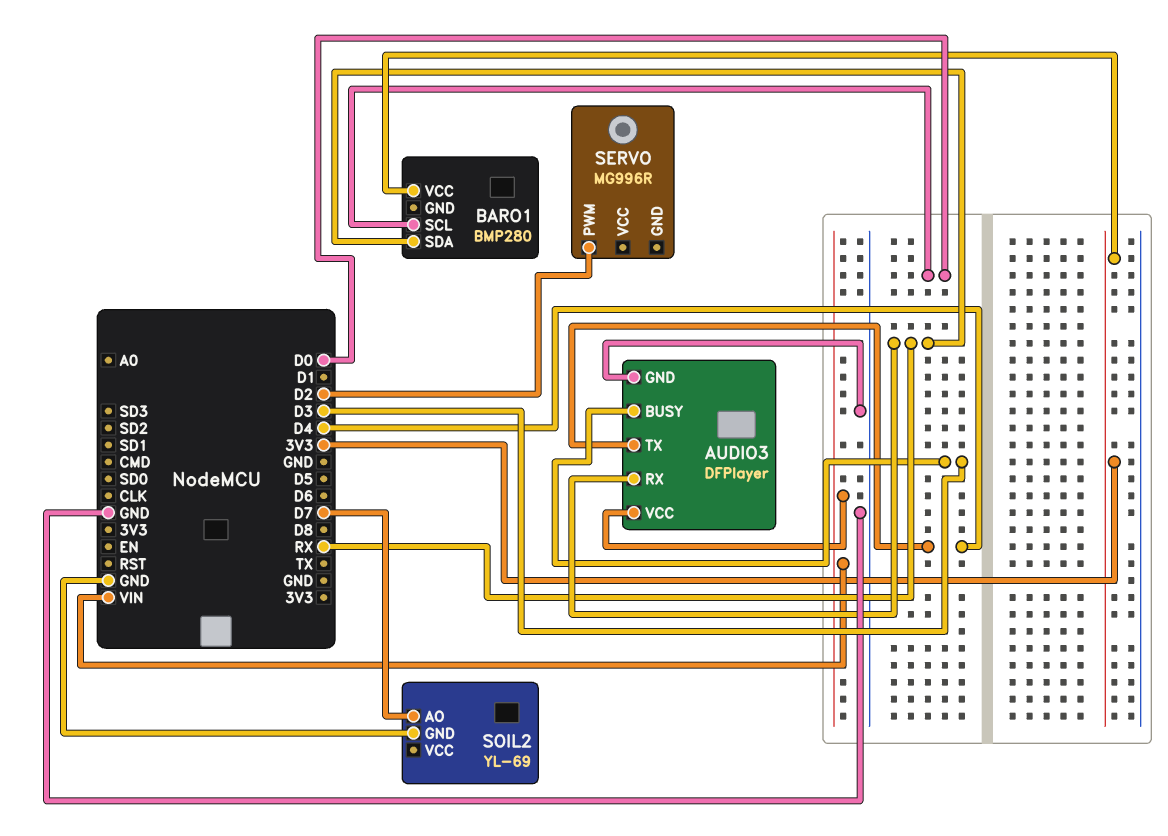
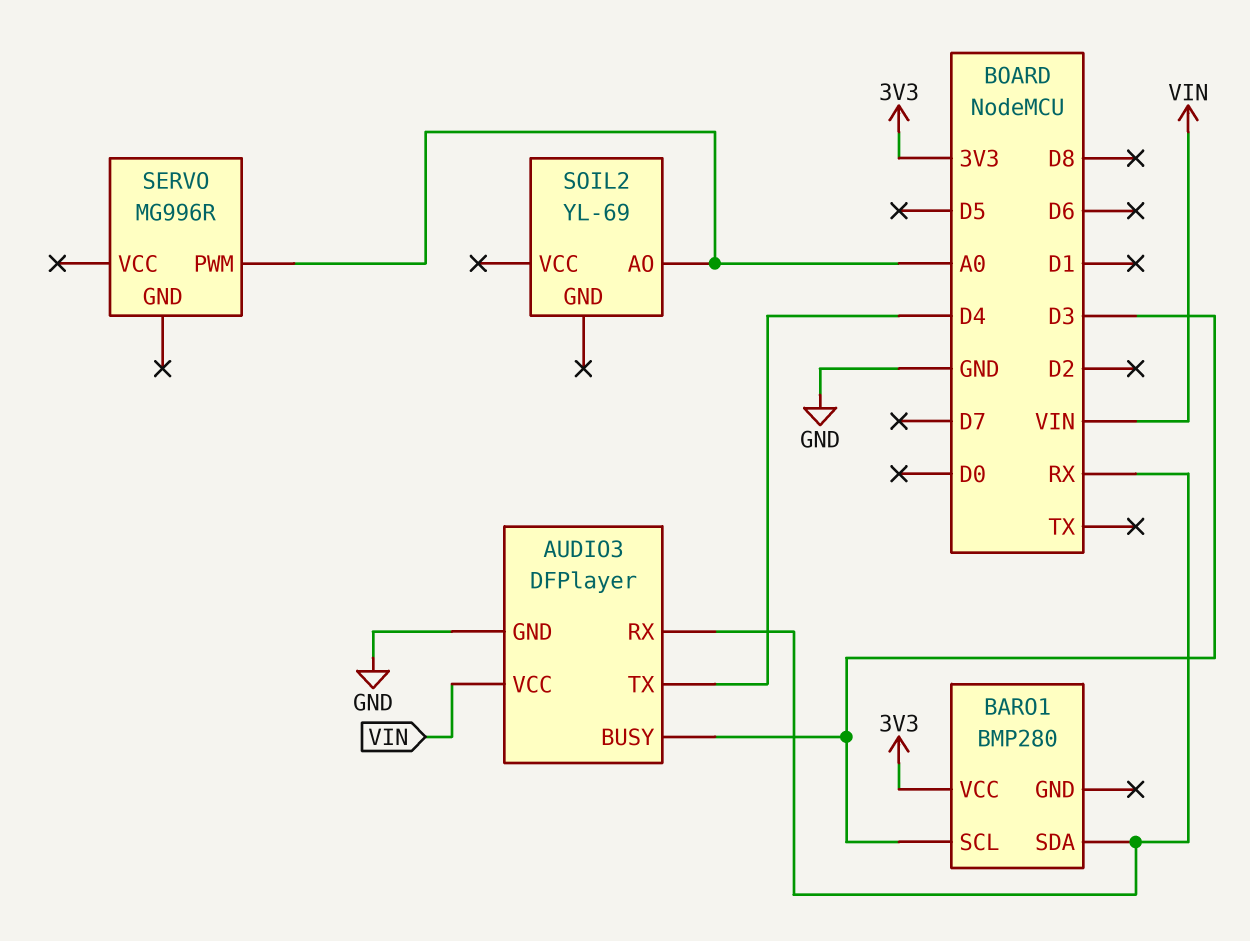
BARO1 pin SCL: D0 -> D3
SERVO pin PWM: D2 -> A0
SOIL2 pin AO: D7 -> A0
SOIL2 pin GND: GND -> none

